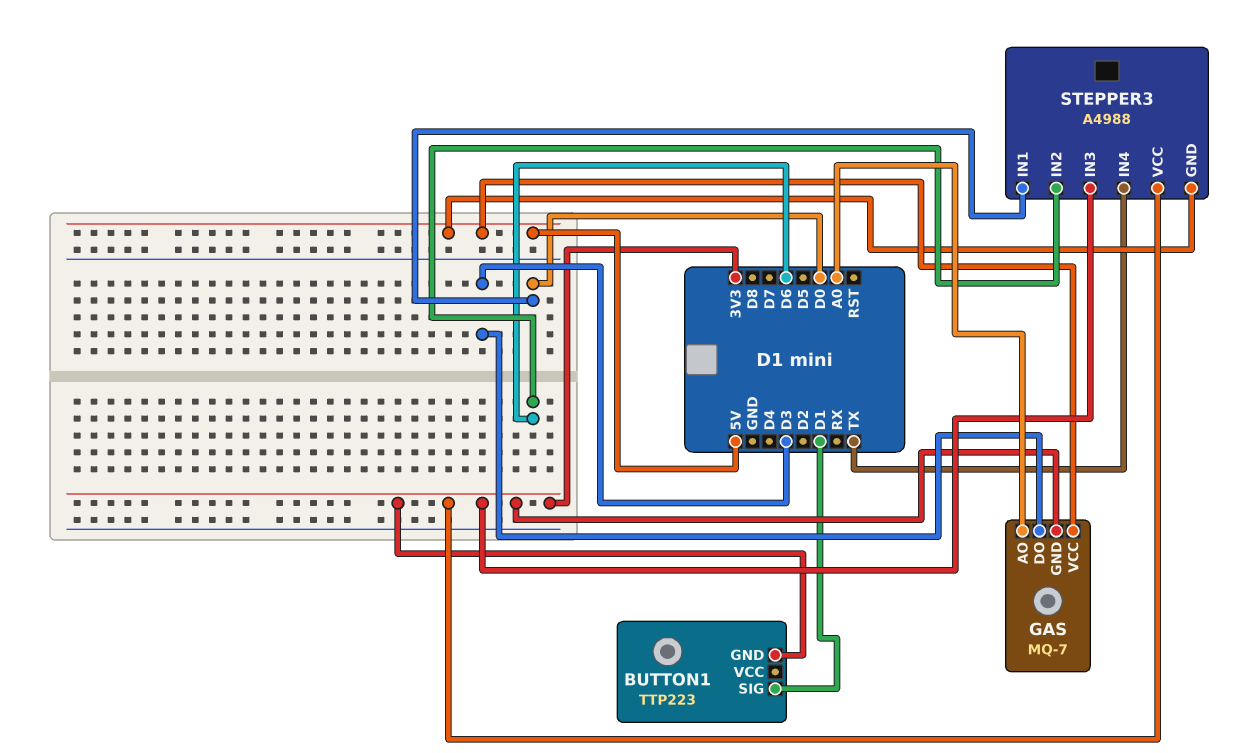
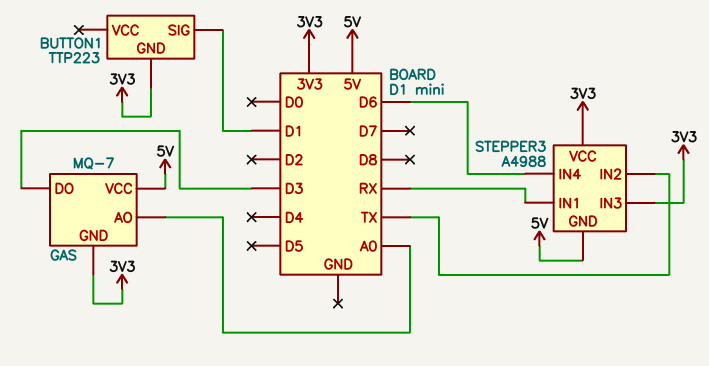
STEPPER3 pin IN1: D0 -> RX
STEPPER3 pin IN2: D6 -> TX
STEPPER3 pin IN4: TX -> D6

